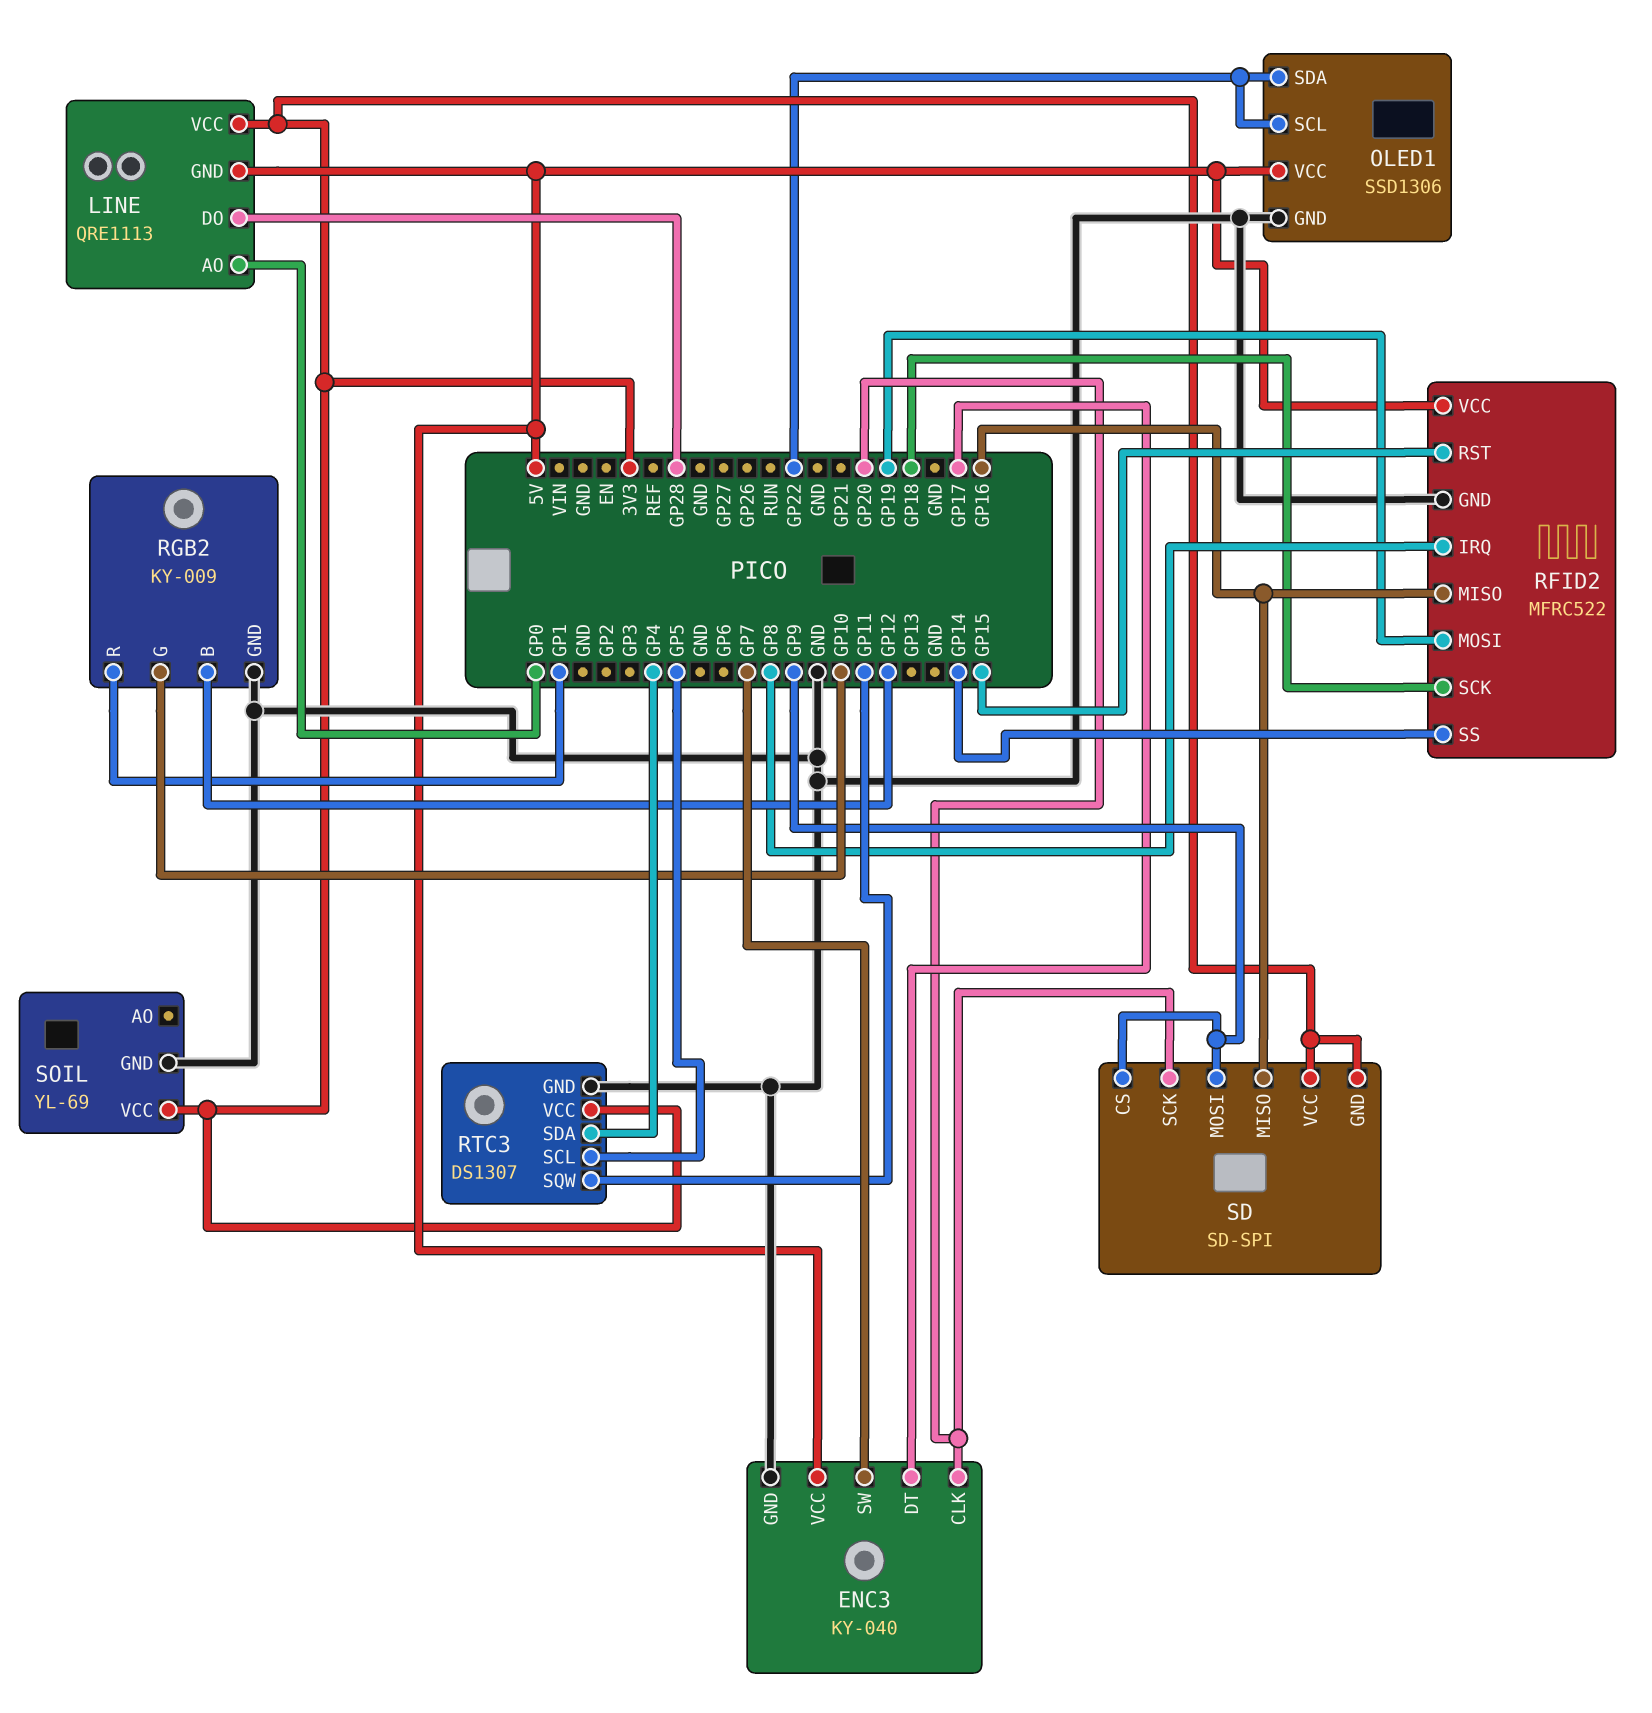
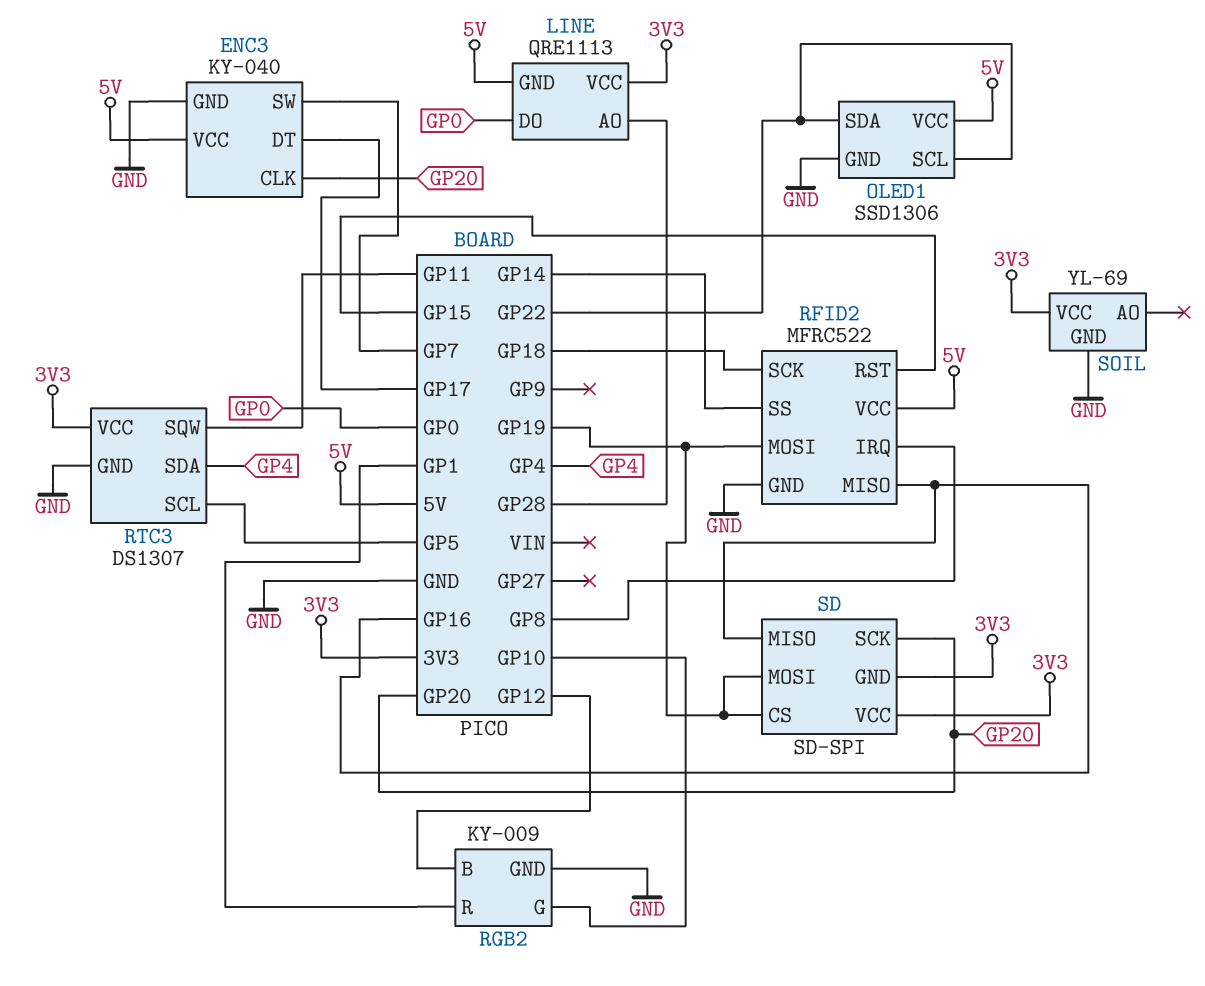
LINE pin AO: GP0 -> GP28
LINE pin DO: GP28 -> GP0
SD pin CS: GP9 -> GP19
SD pin MOSI: GP9 -> GP19

